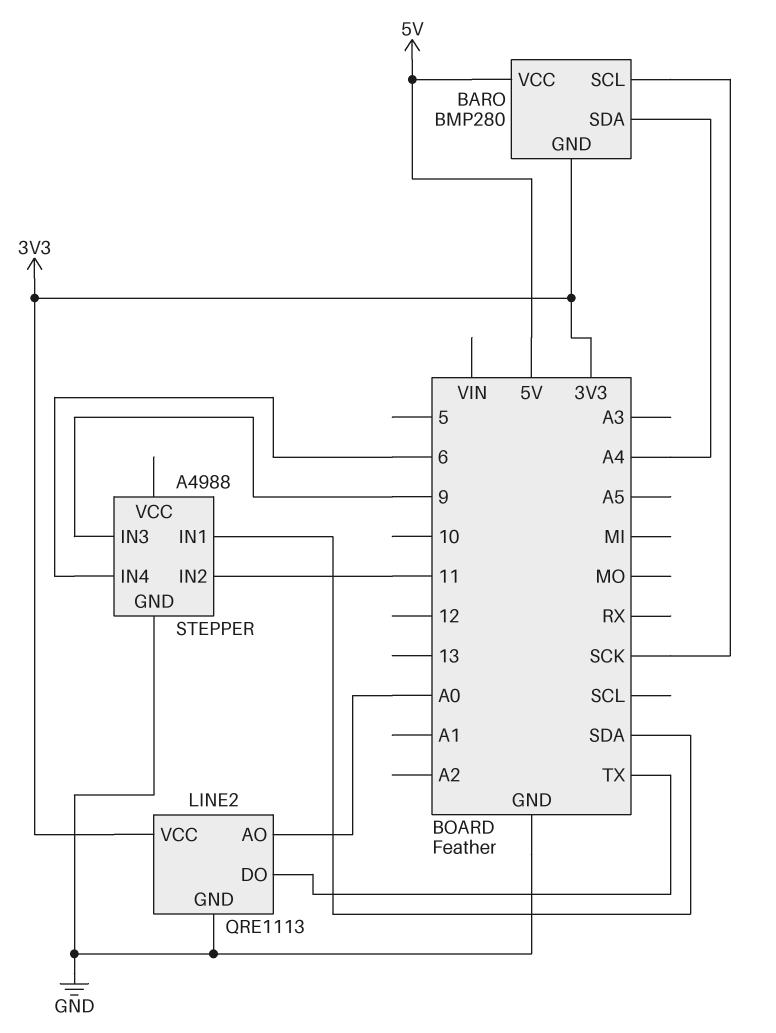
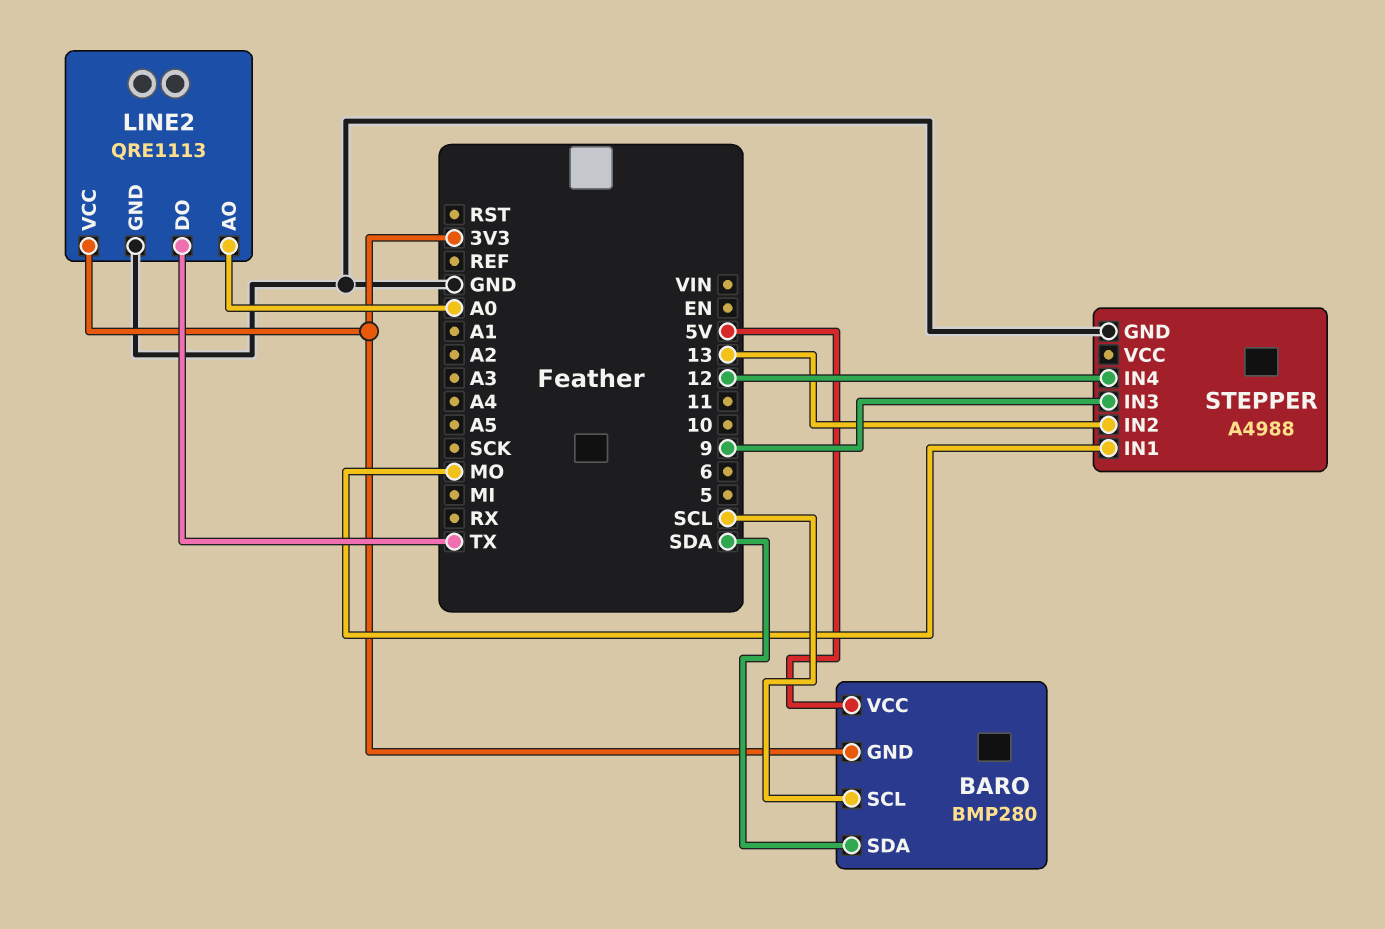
BARO pin SCL: SCK -> SCL
BARO pin SDA: A4 -> SDA
STEPPER pin IN1: SDA -> MO
STEPPER pin IN2: 11 -> 13
STEPPER pin IN4: 6 -> 12

